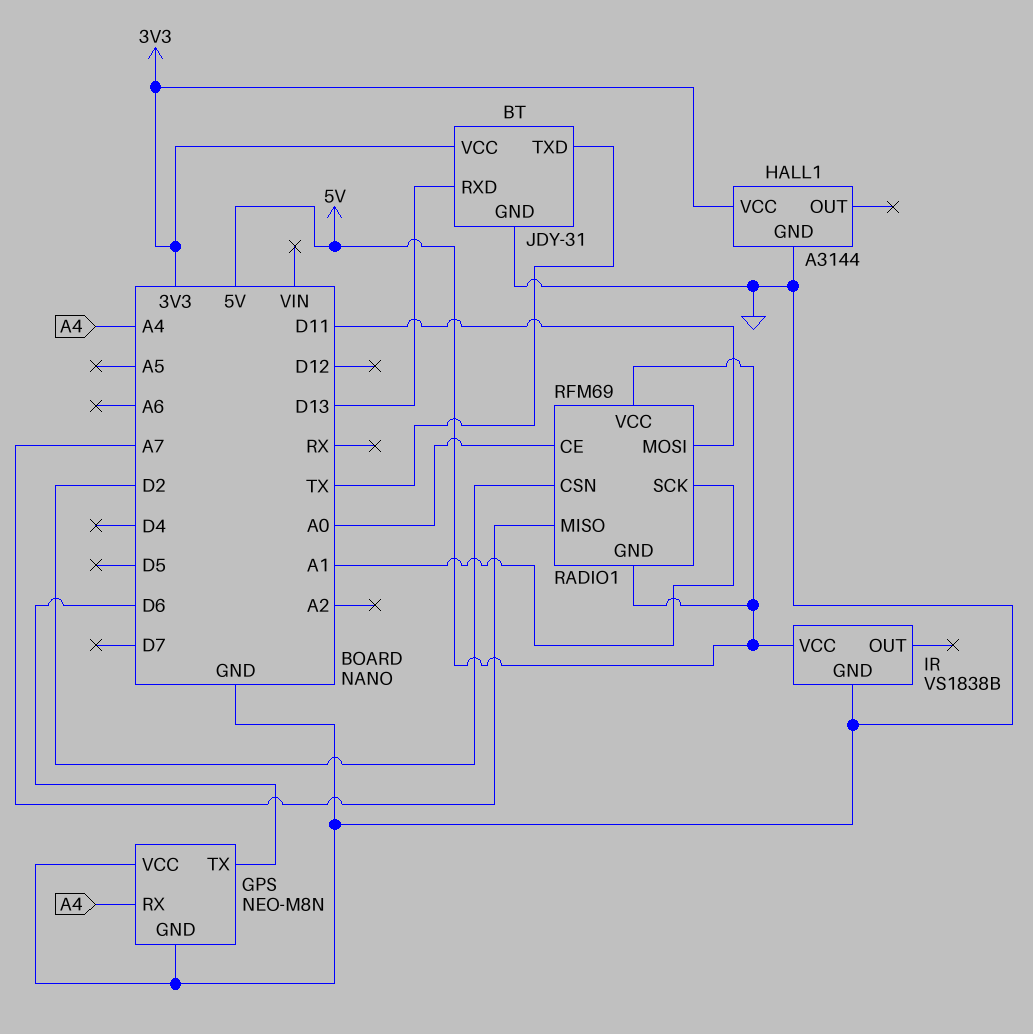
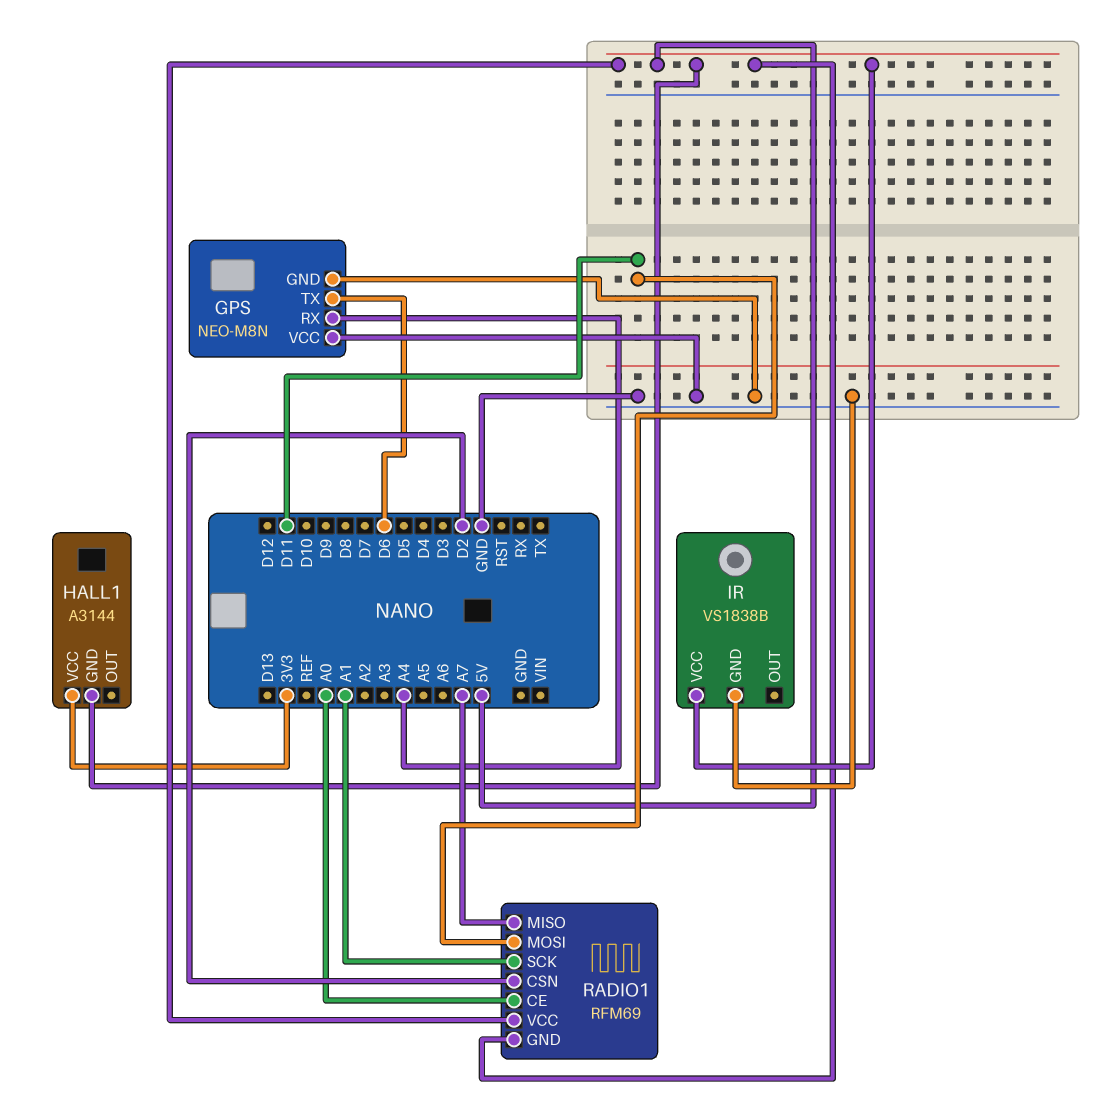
BT: JDY-31 -> none
BT pin GND: GND -> none
BT pin RXD: D13 -> none
BT pin TXD: TX -> none
BT pin VCC: 3V3 -> none
HALL1 pin GND: GND -> 5V

